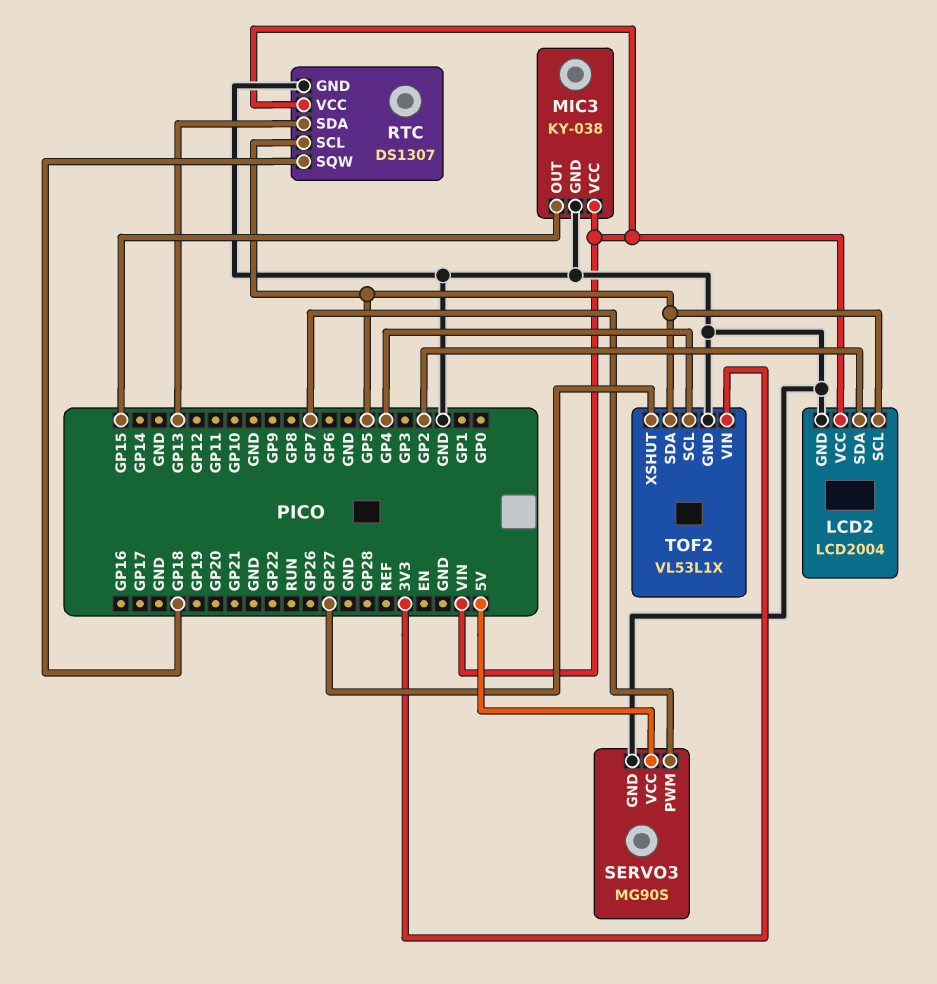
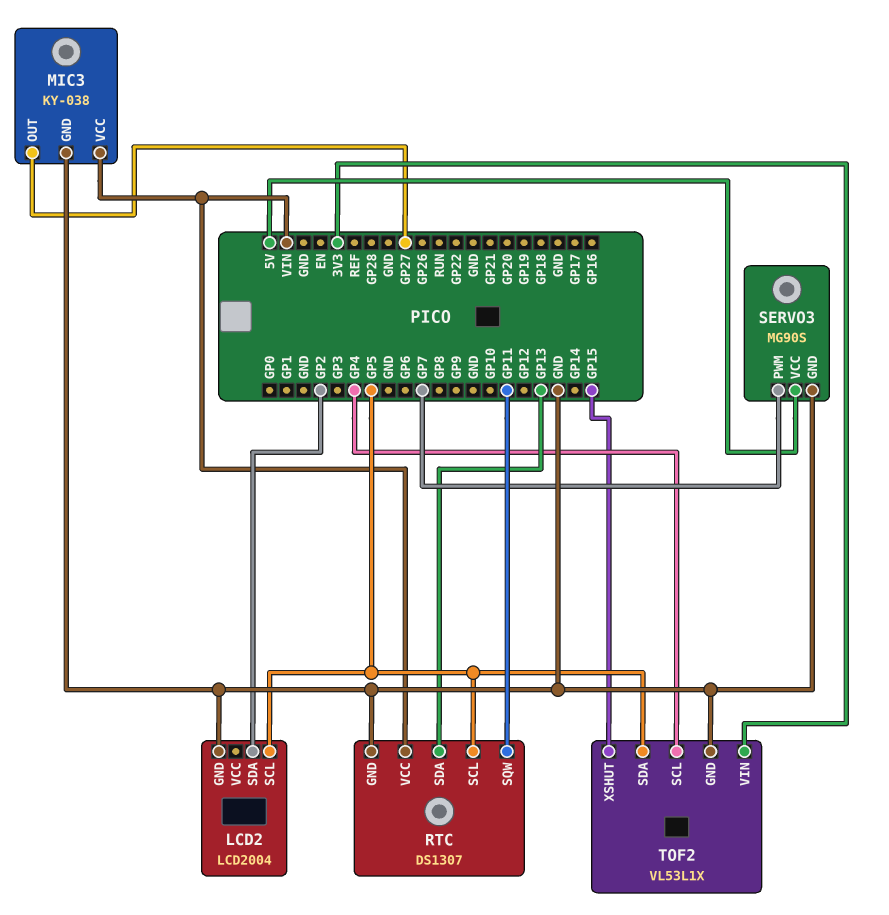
LCD2 pin VCC: VIN -> none
MIC3 pin OUT: GP15 -> GP27
RTC pin SQW: GP18 -> GP11
TOF2 pin XSHUT: GP27 -> GP15

